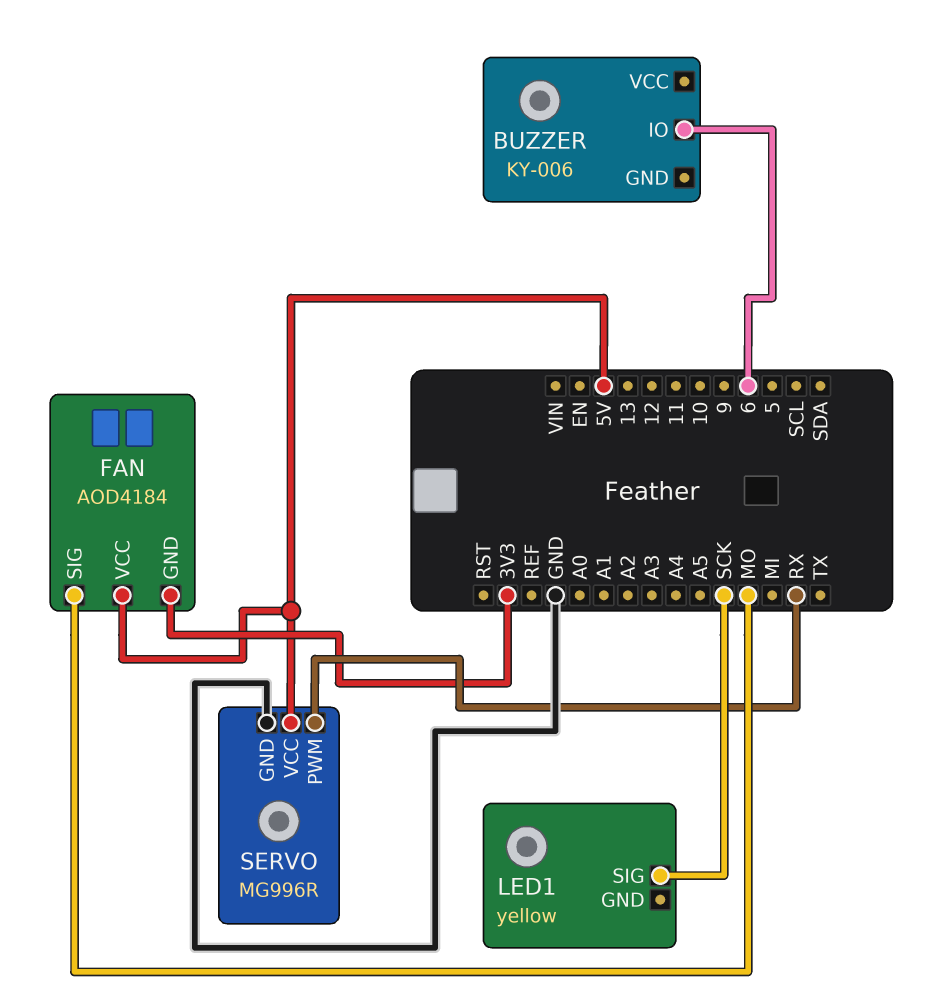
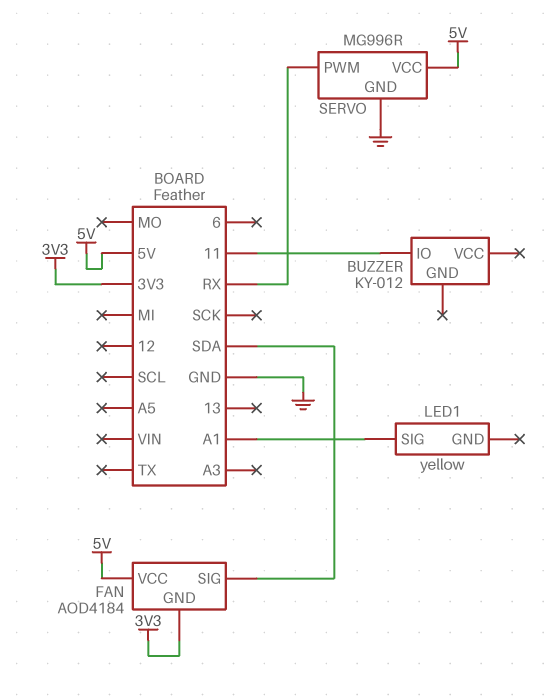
BUZZER: KY-006 -> KY-012
BUZZER pin IO: 6 -> 11
FAN pin SIG: MO -> SDA
LED1 pin SIG: SCK -> A1

